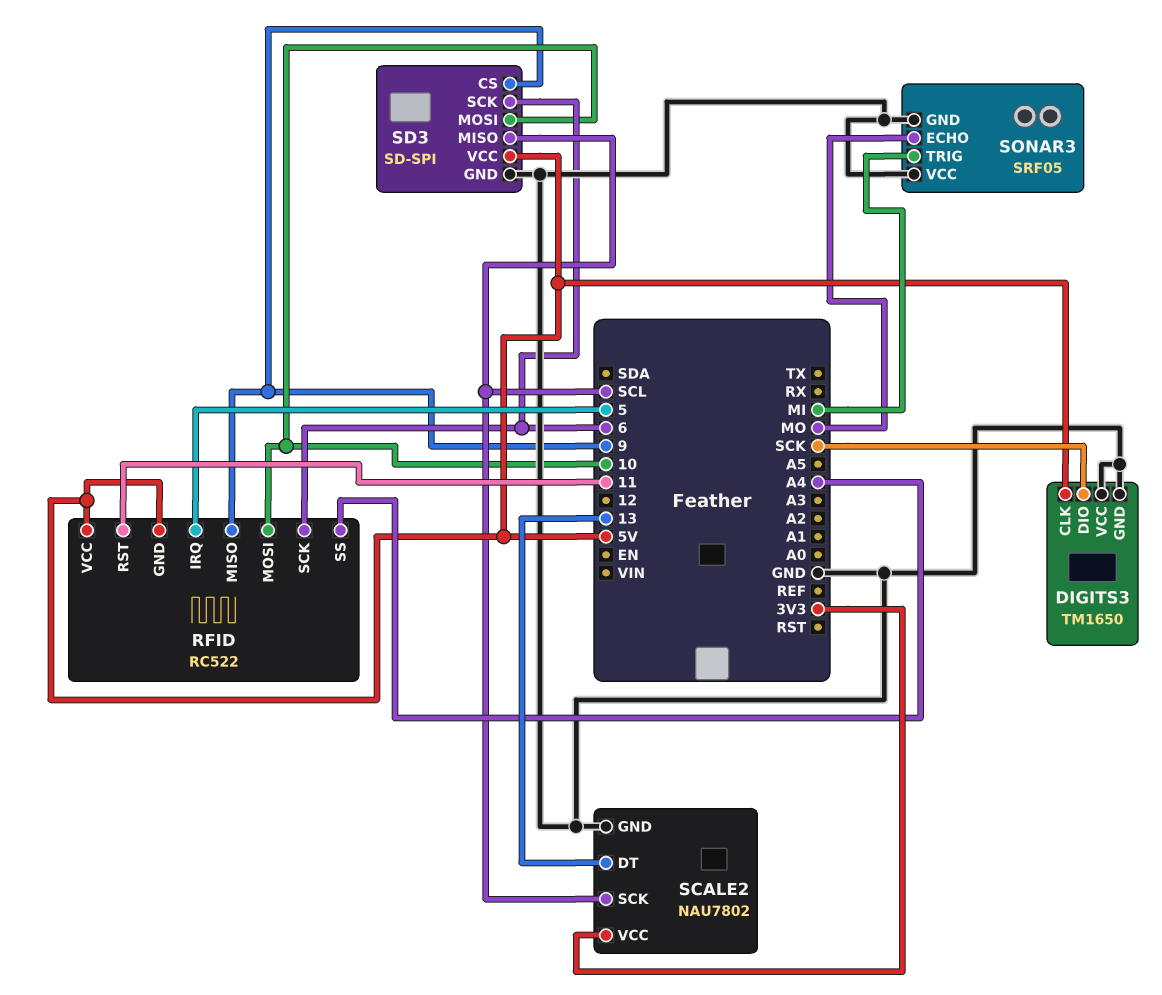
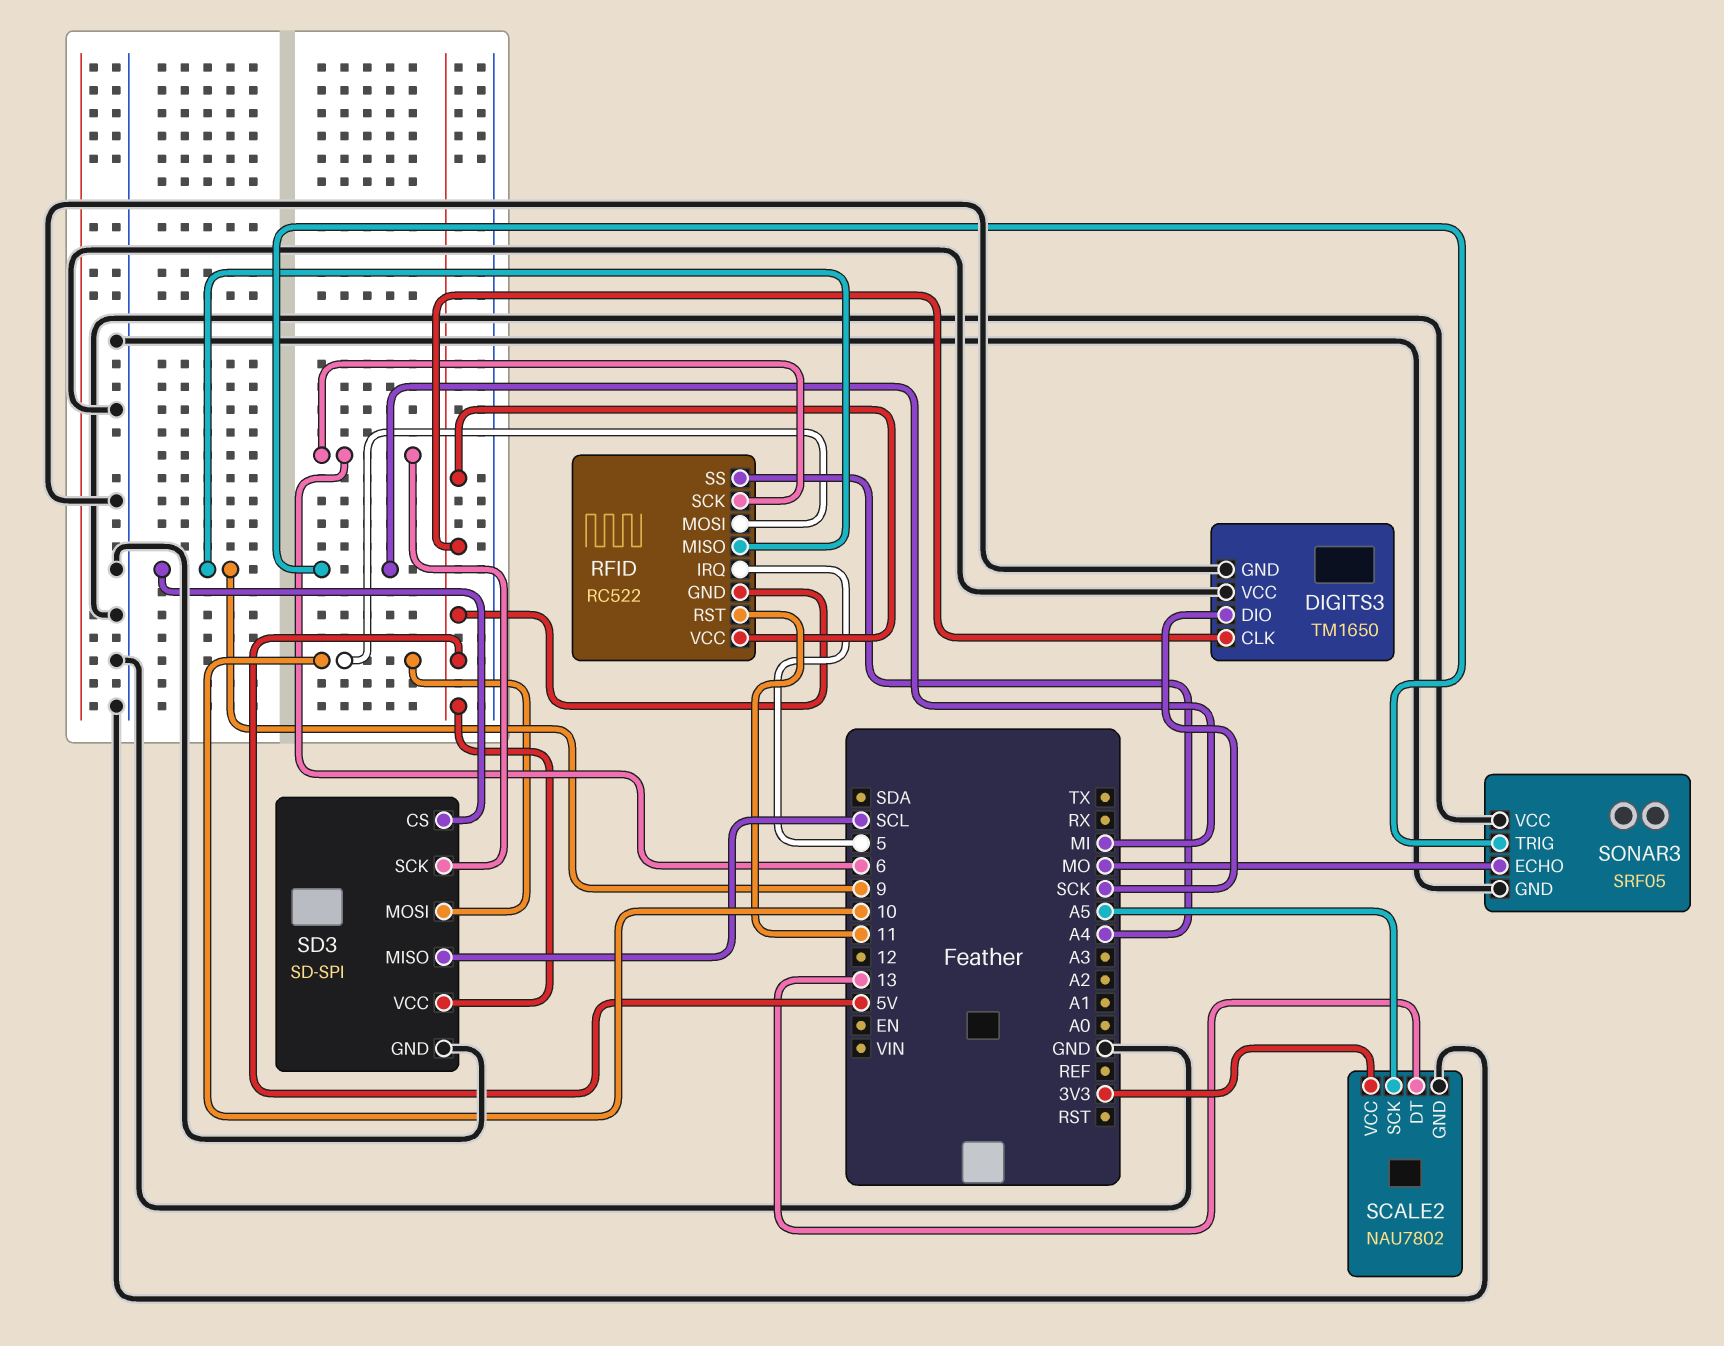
SCALE2 pin SCK: SCL -> A5

